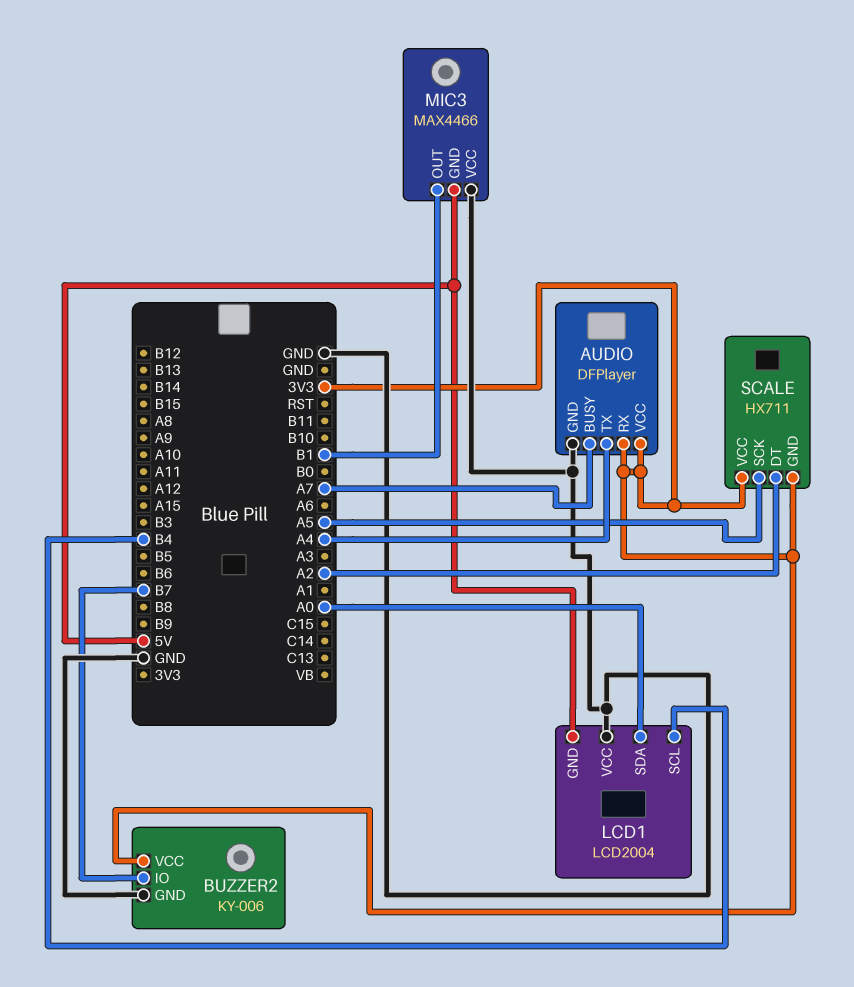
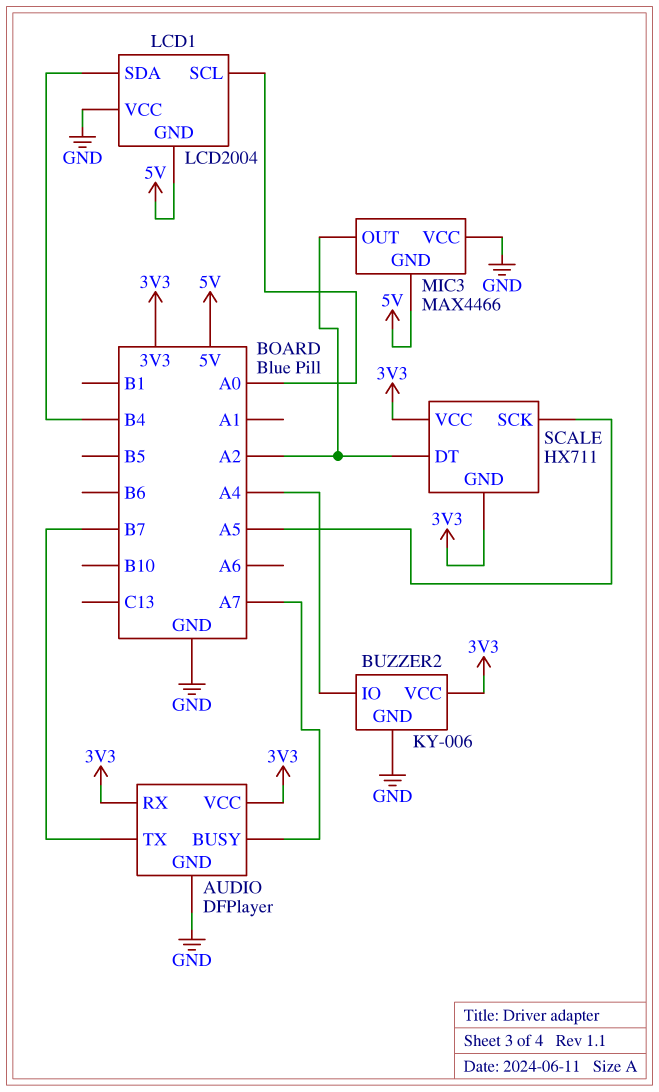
AUDIO pin TX: A4 -> B7
BUZZER2 pin IO: B7 -> A4
LCD1 pin SCL: B4 -> A0
LCD1 pin SDA: A0 -> B4
MIC3 pin OUT: B1 -> A2

